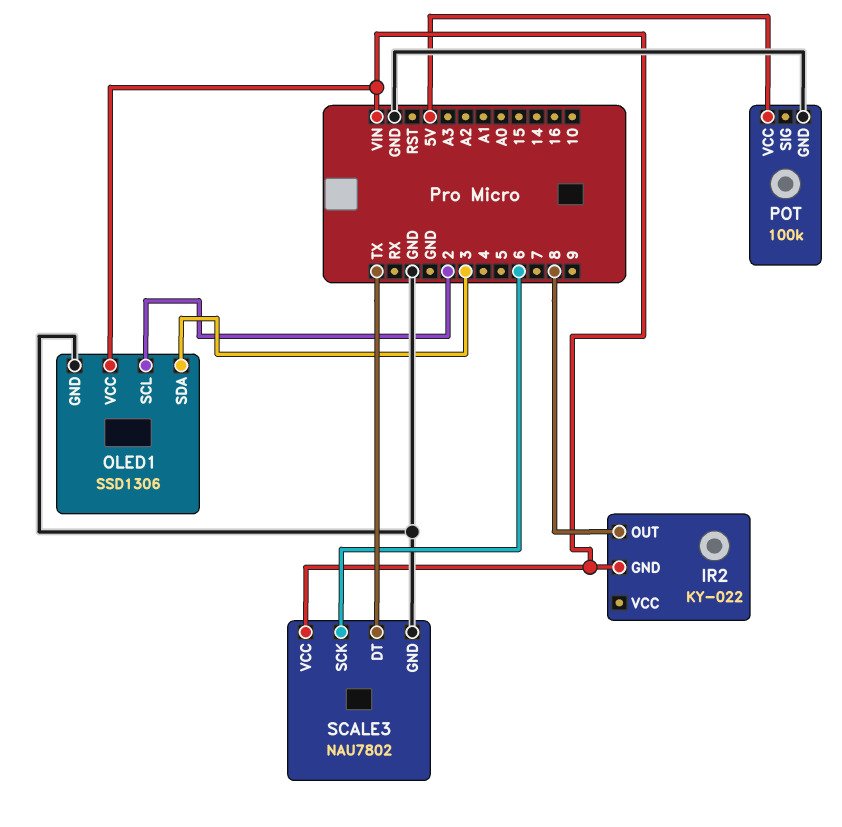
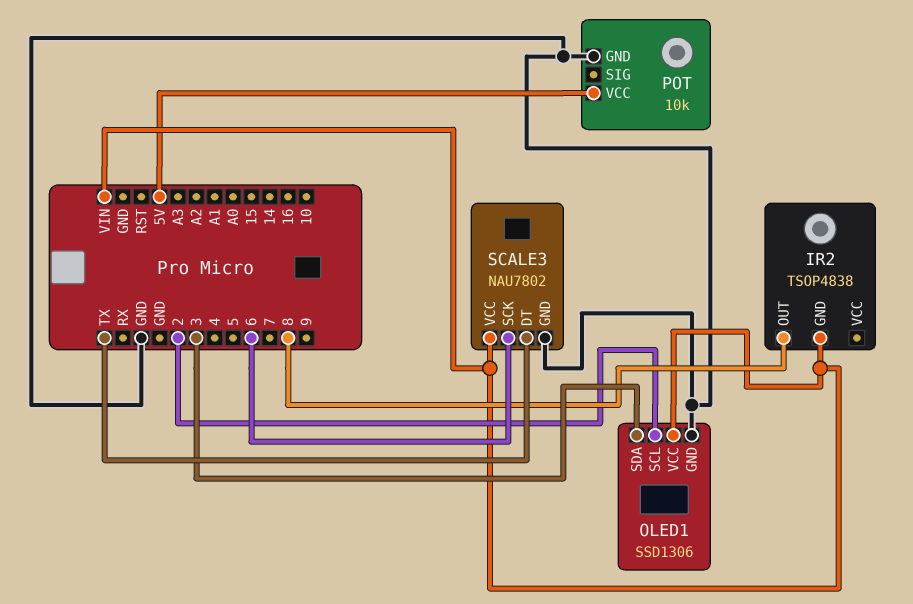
IR2: KY-022 -> TSOP4838
POT: 100k -> 10k

